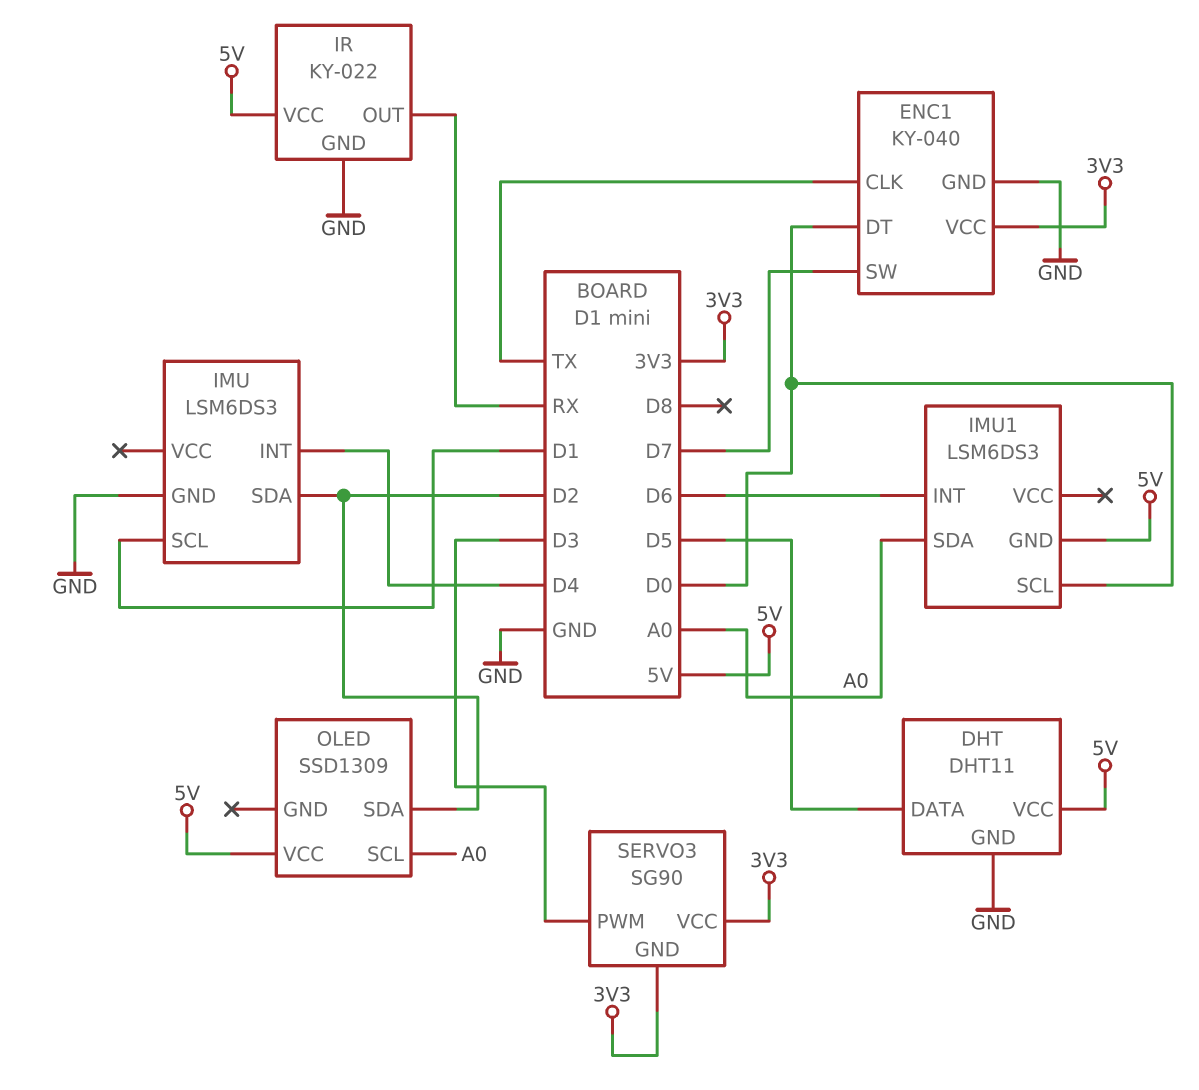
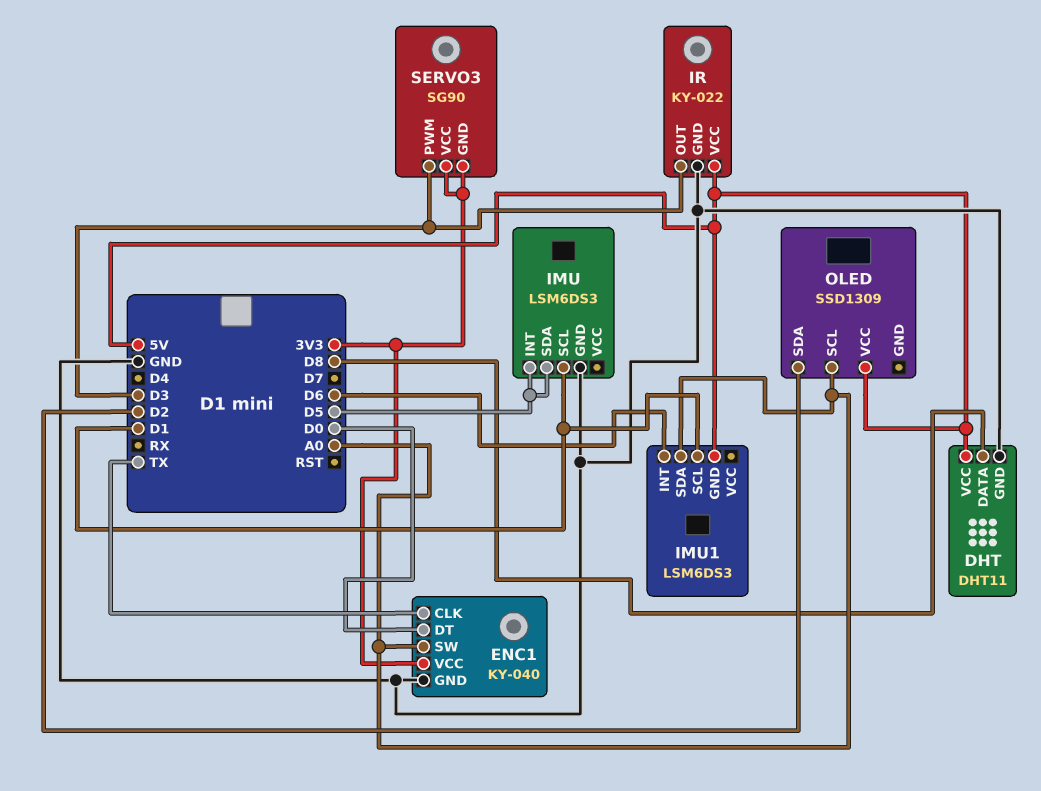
DHT pin DATA: D5 -> D8
ENC1 pin SW: D7 -> A0
IMU pin INT: D4 -> D5
IMU pin SDA: D2 -> D5
IMU1 pin SCL: D0 -> D1
IR pin OUT: RX -> D3

